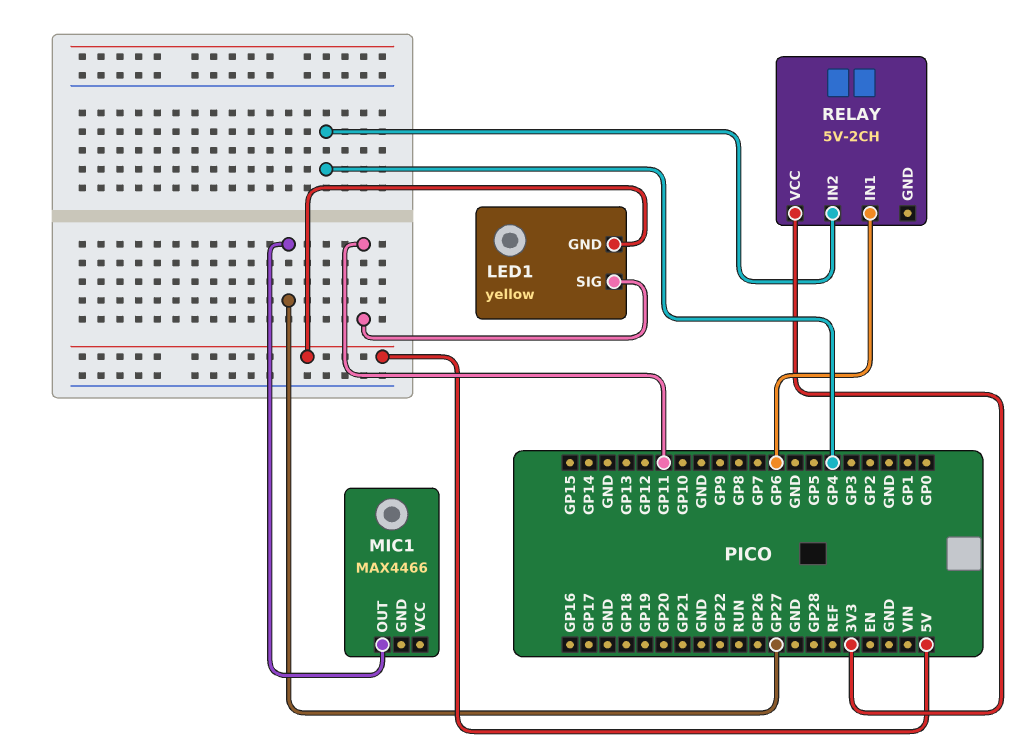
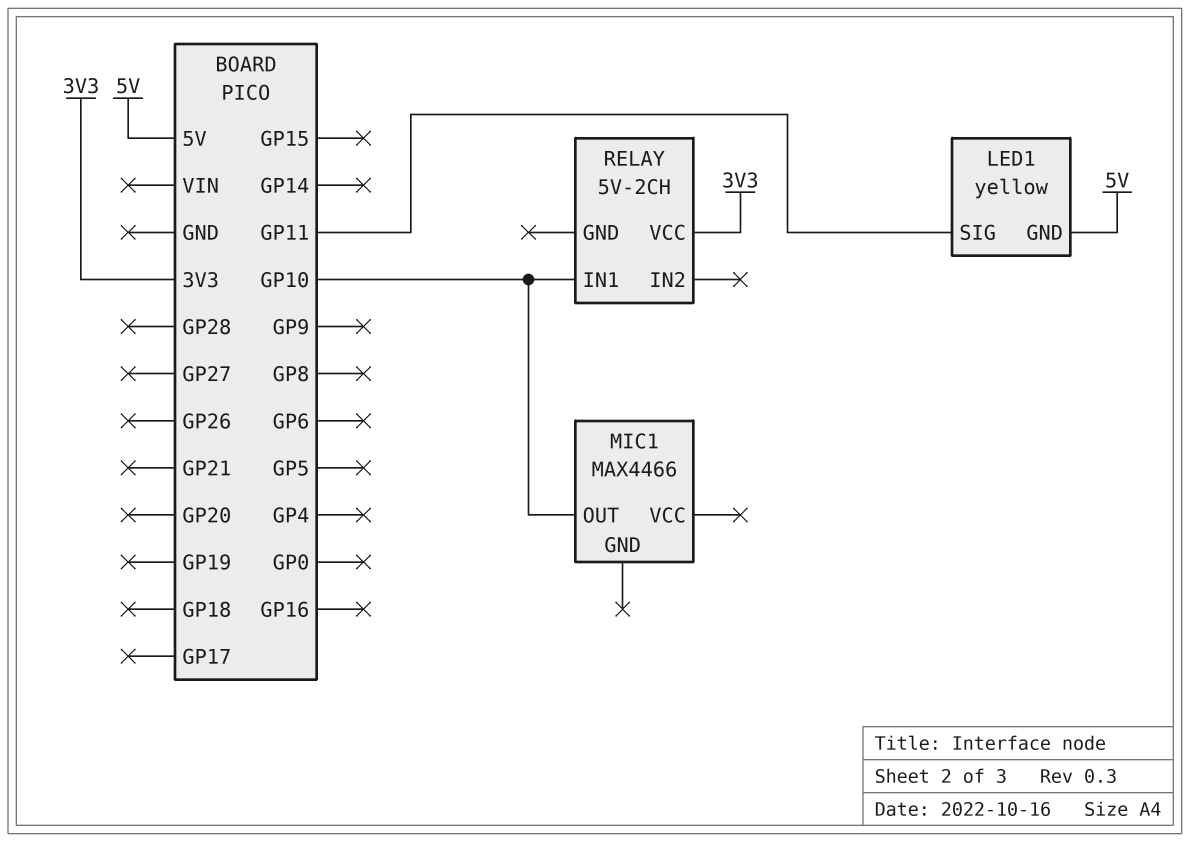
MIC1 pin OUT: GP27 -> GP10
RELAY pin IN1: GP6 -> GP10
RELAY pin IN2: GP4 -> none

